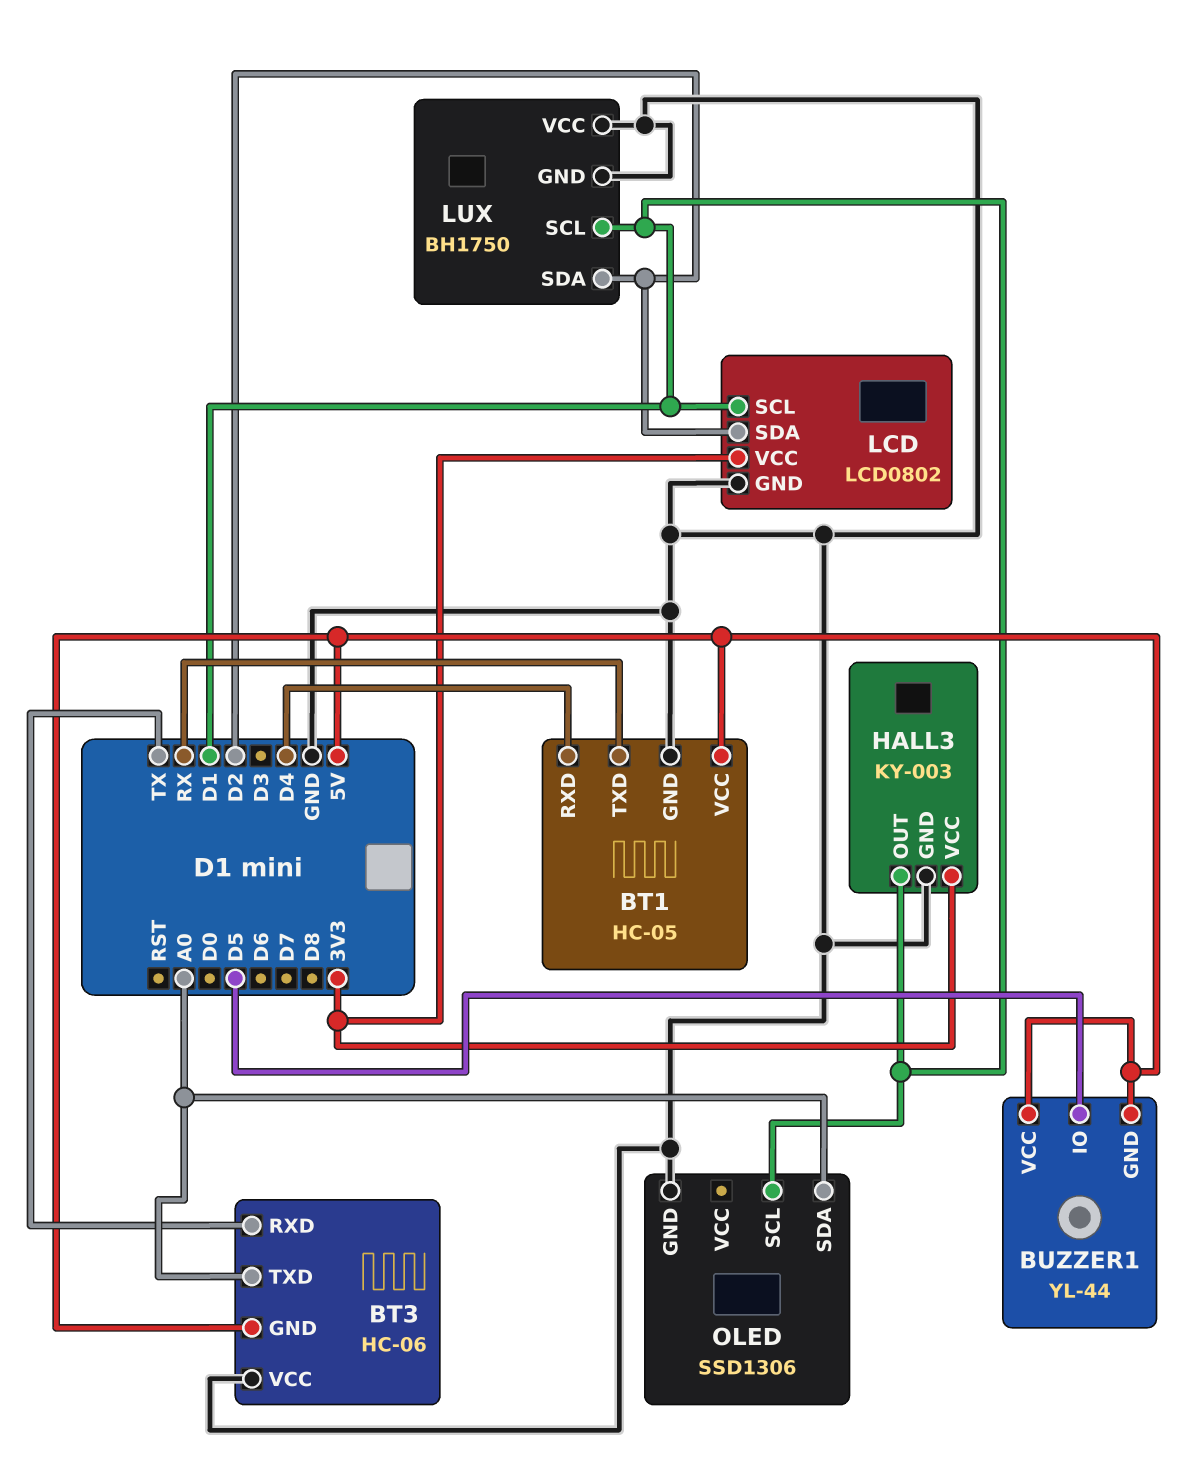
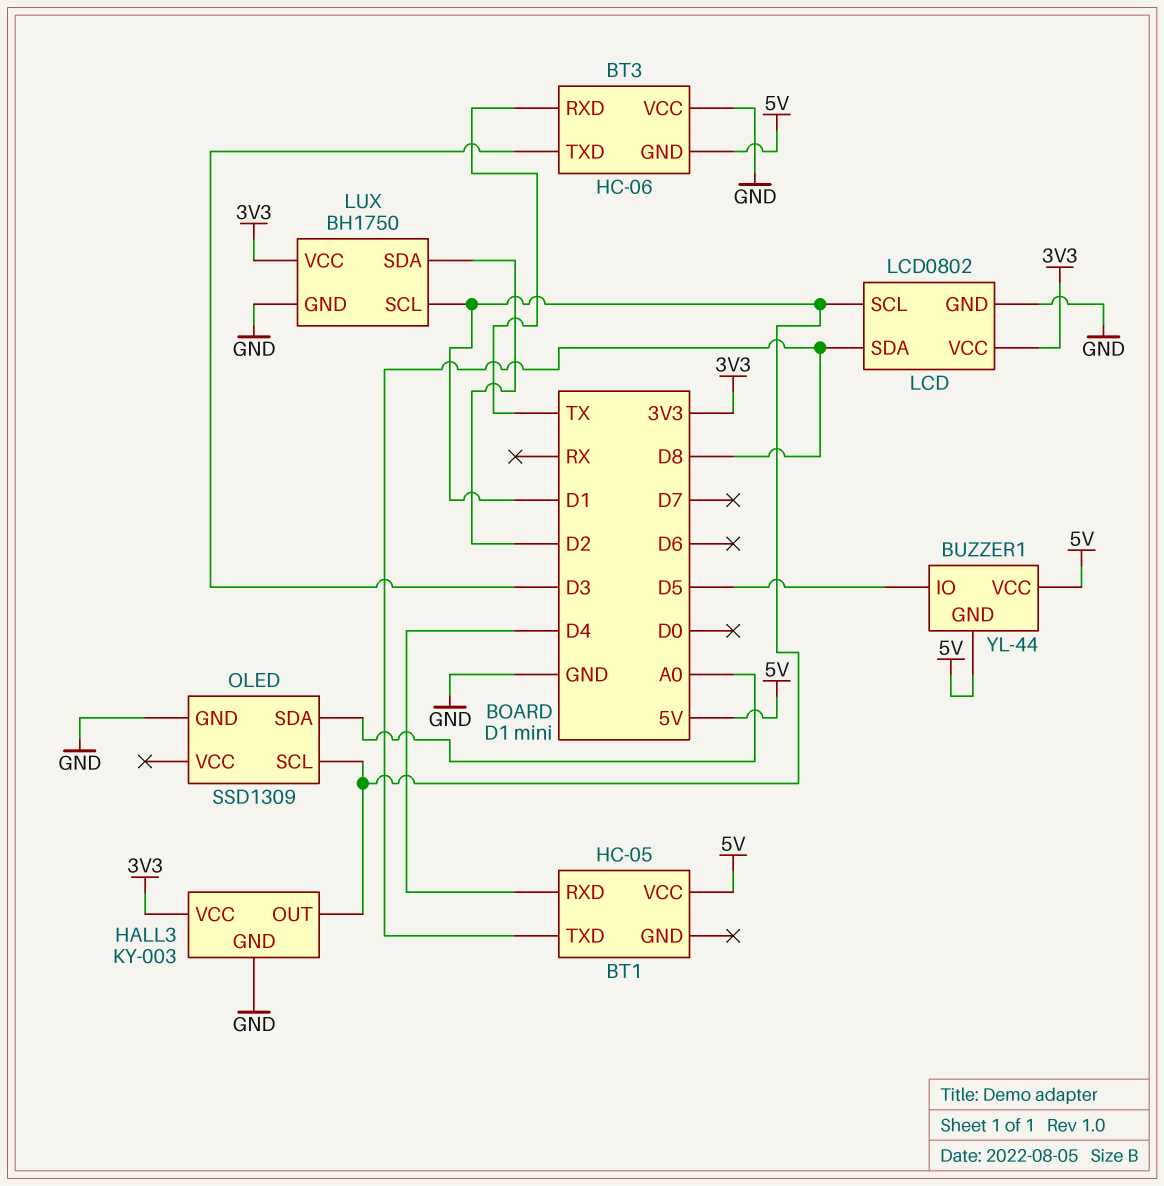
BT1 pin GND: GND -> none
BT1 pin TXD: RX -> D8
BT3 pin TXD: A0 -> D3
LCD pin SDA: D2 -> D8
LUX pin VCC: GND -> 3V3
OLED: SSD1306 -> SSD1309

